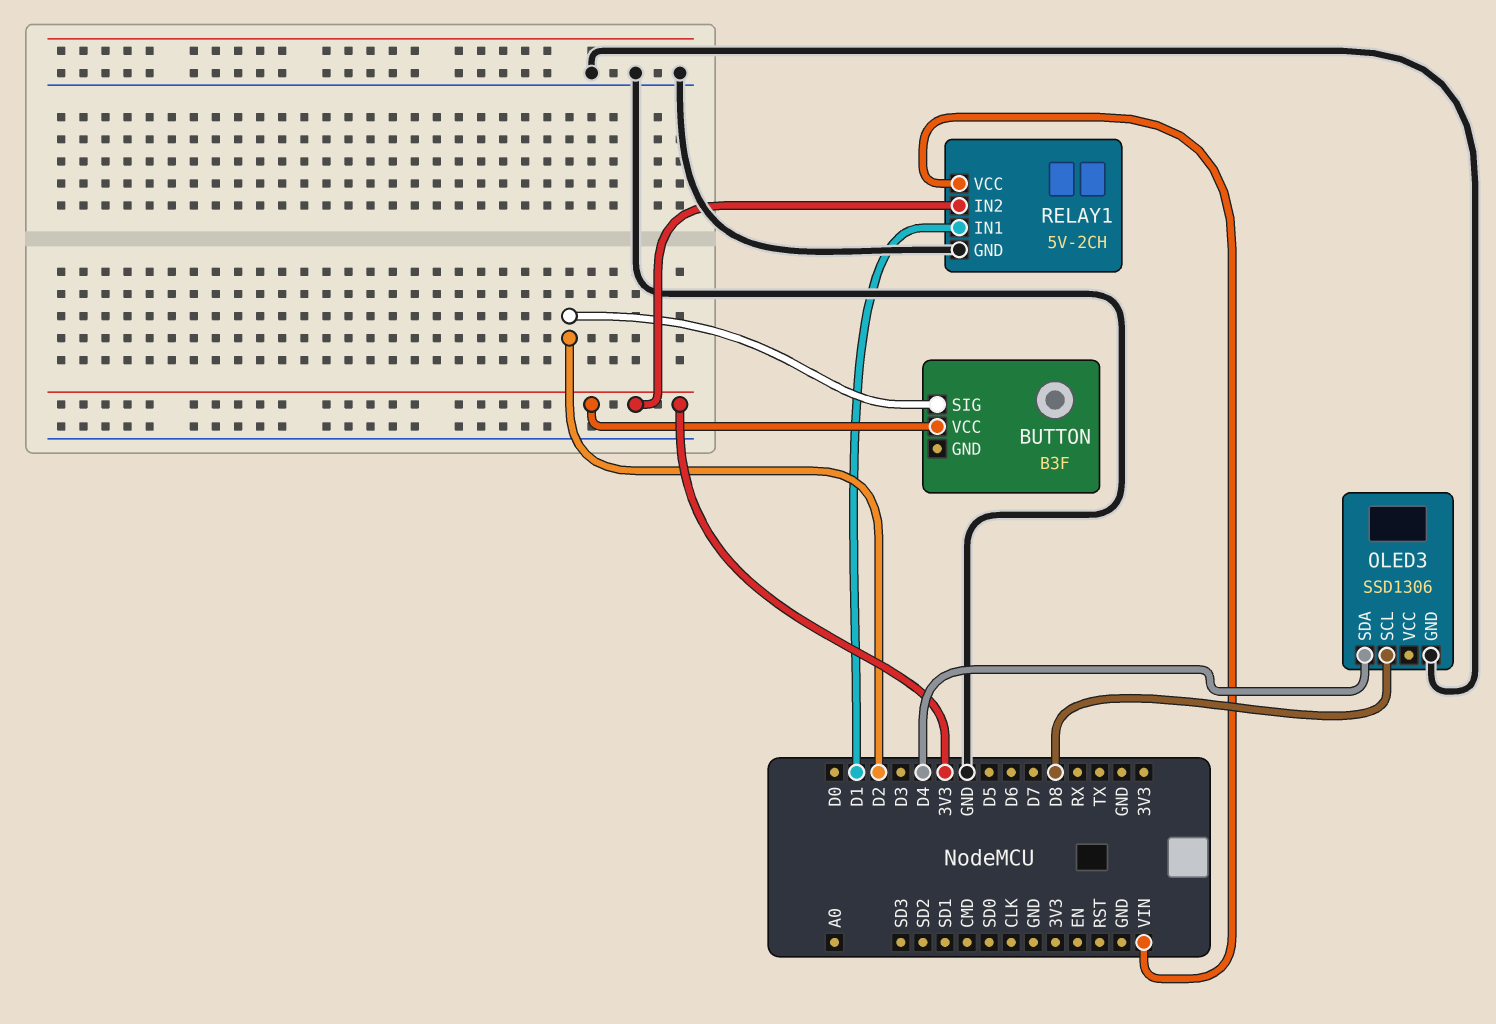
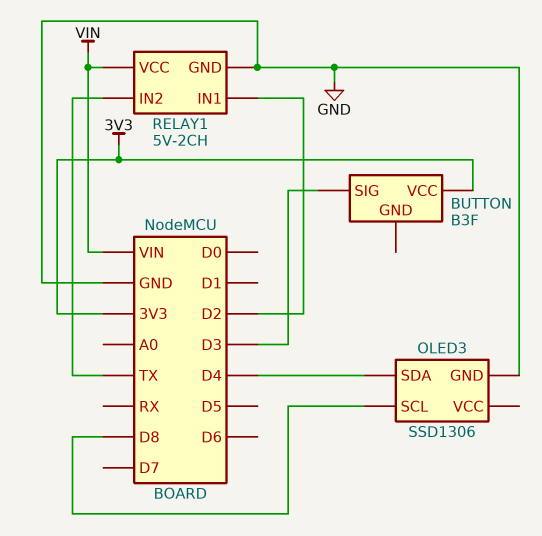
BUTTON pin SIG: D2 -> D3
RELAY1 pin IN1: D1 -> D2
RELAY1 pin IN2: 3V3 -> TX

